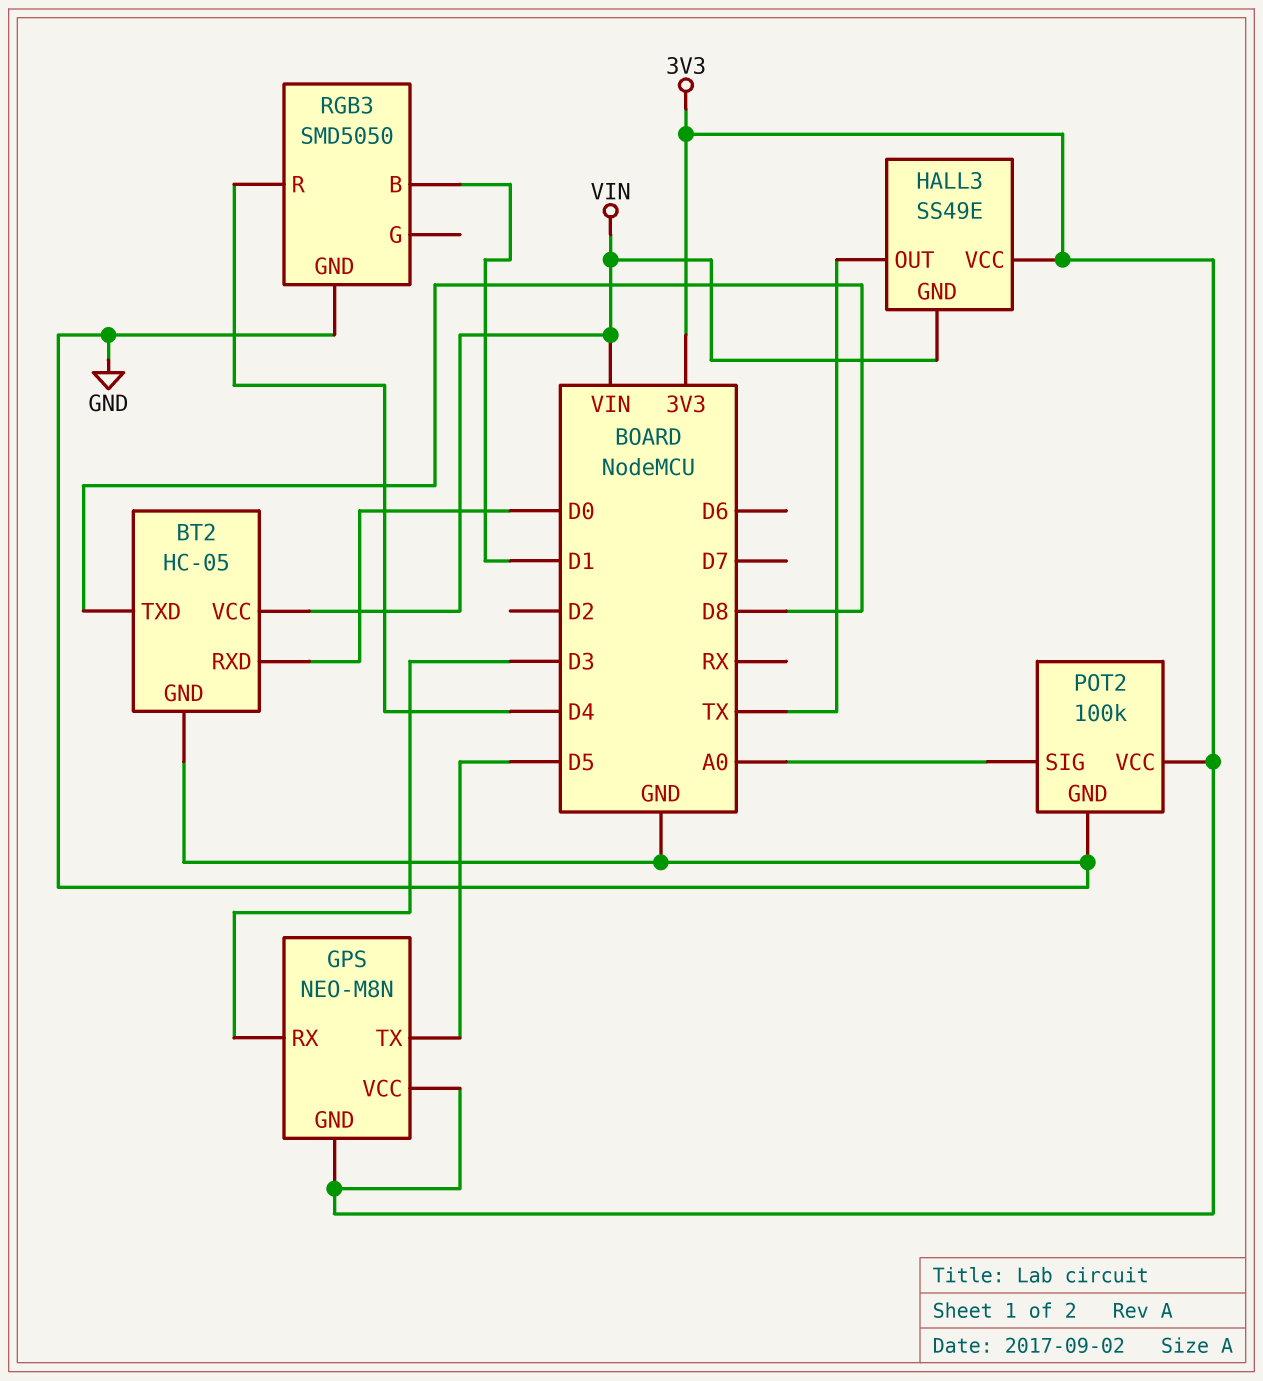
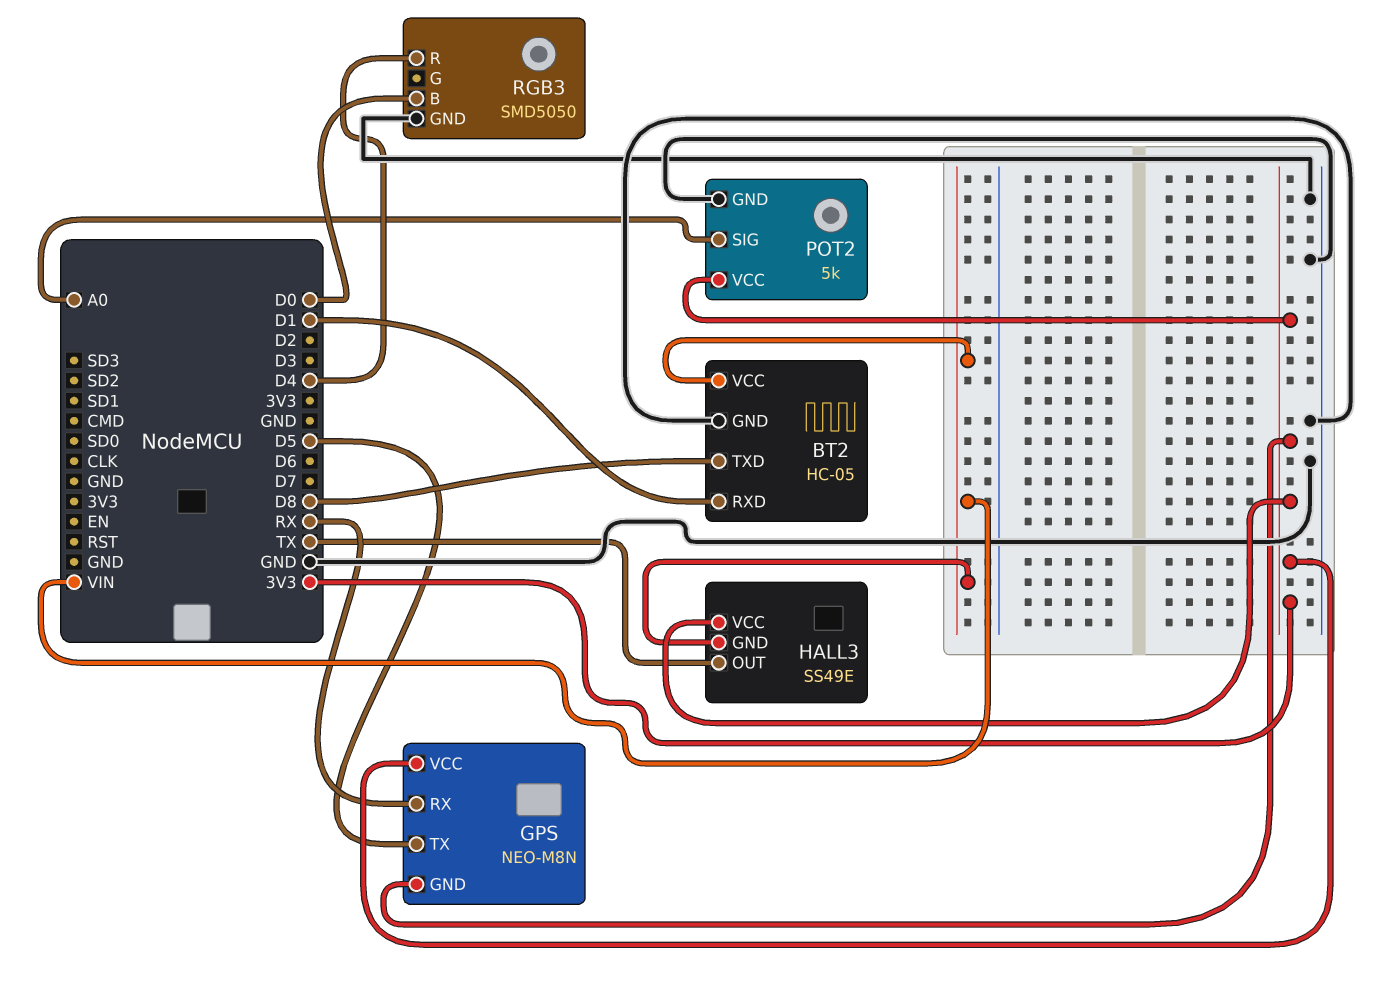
BT2 pin RXD: D0 -> D1
GPS pin RX: D3 -> RX
POT2: 100k -> 5k
RGB3 pin B: D1 -> D0

